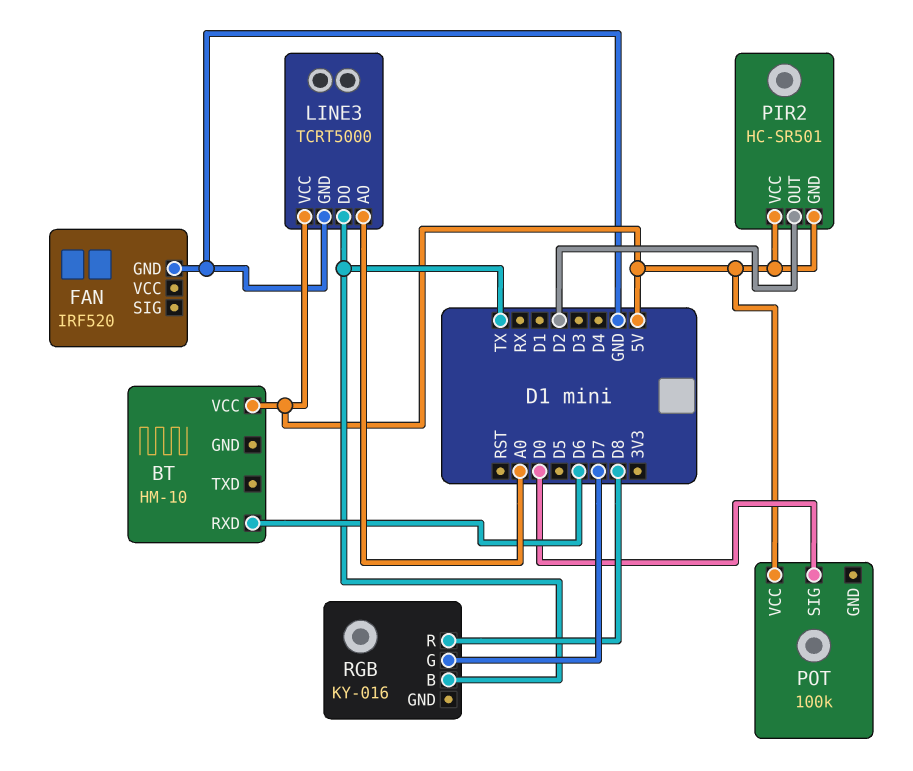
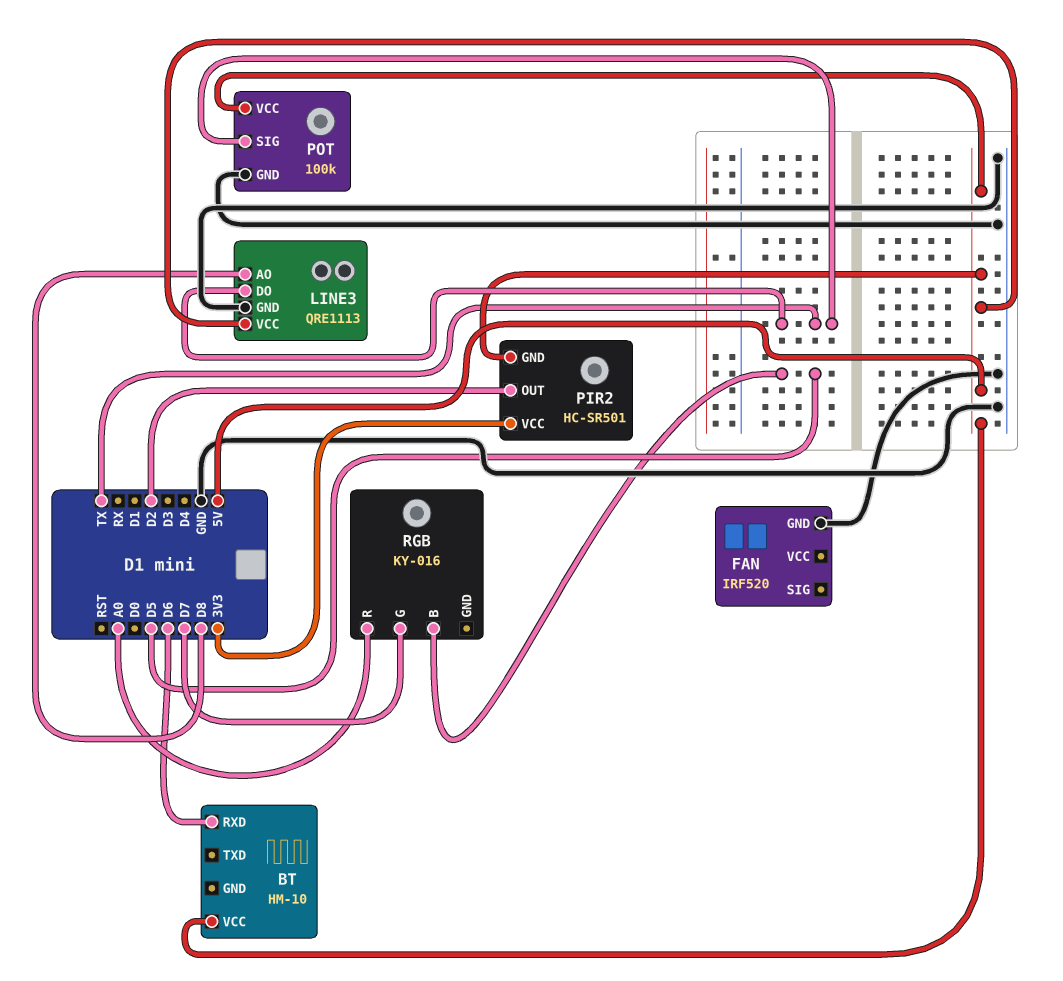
LINE3: TCRT5000 -> QRE1113
LINE3 pin AO: A0 -> D8
PIR2 pin VCC: 5V -> 3V3
POT pin GND: none -> GND
POT pin SIG: D0 -> TX
RGB pin B: TX -> D5
RGB pin R: D8 -> A0

